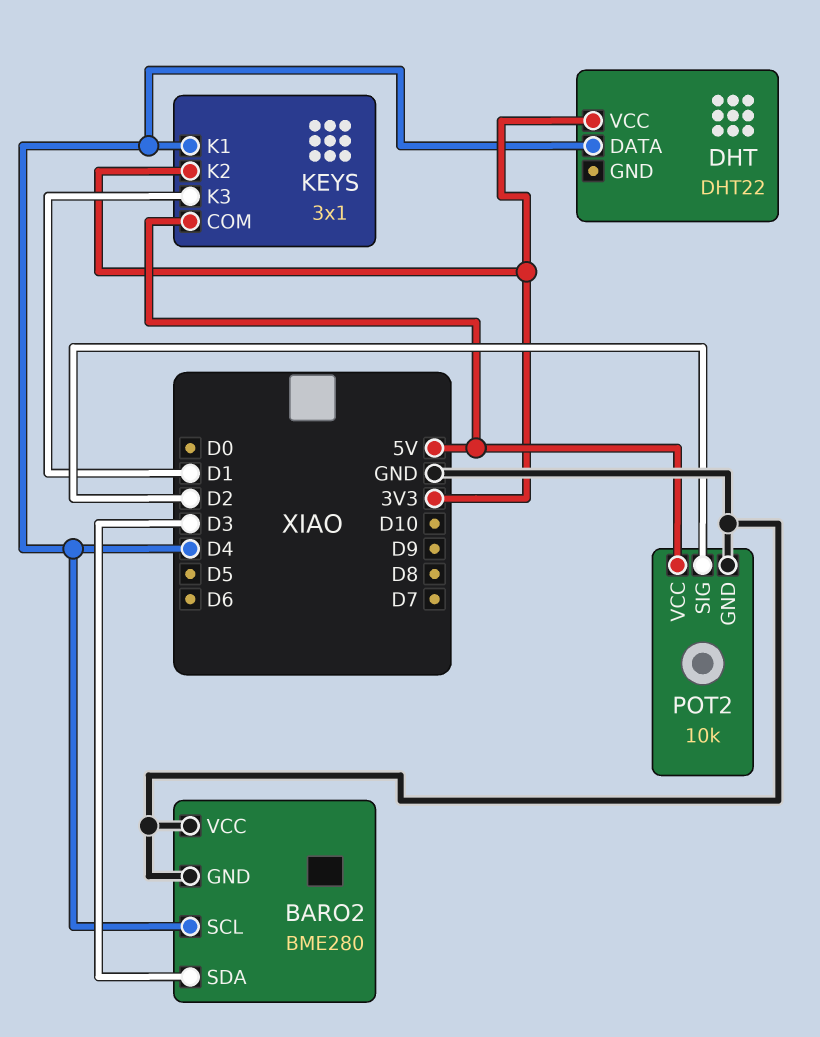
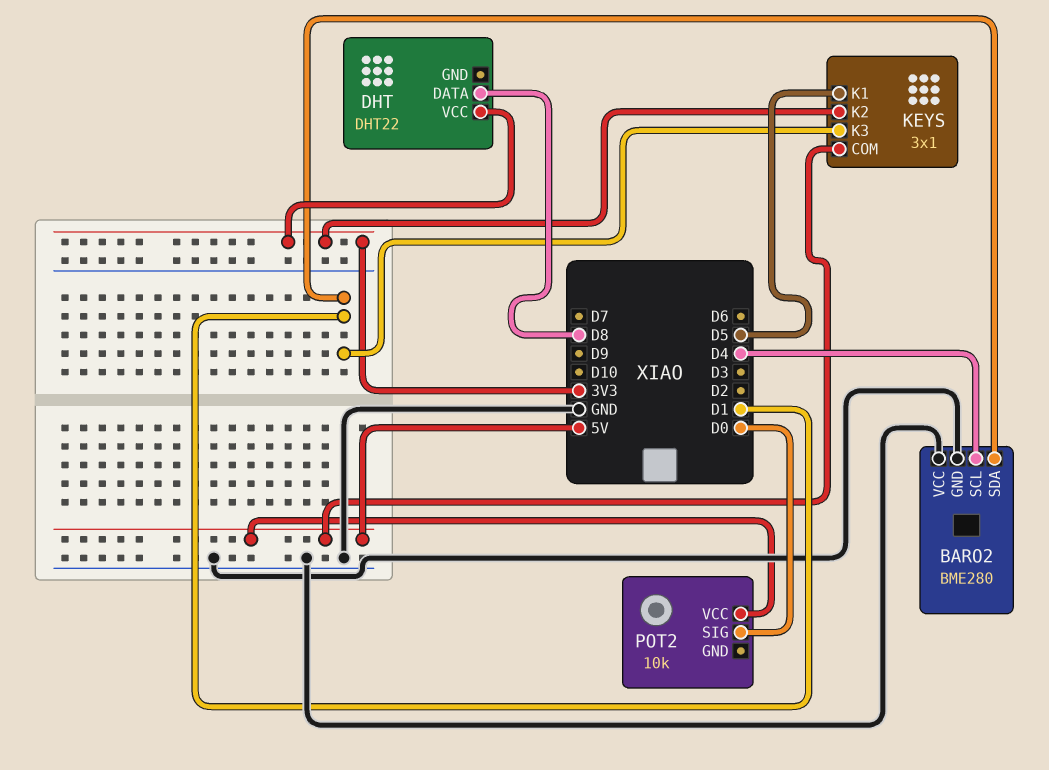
BARO2 pin SDA: D3 -> D1
DHT pin DATA: D4 -> D8
KEYS pin K1: D4 -> D5
POT2 pin GND: GND -> none
POT2 pin SIG: D2 -> D0

